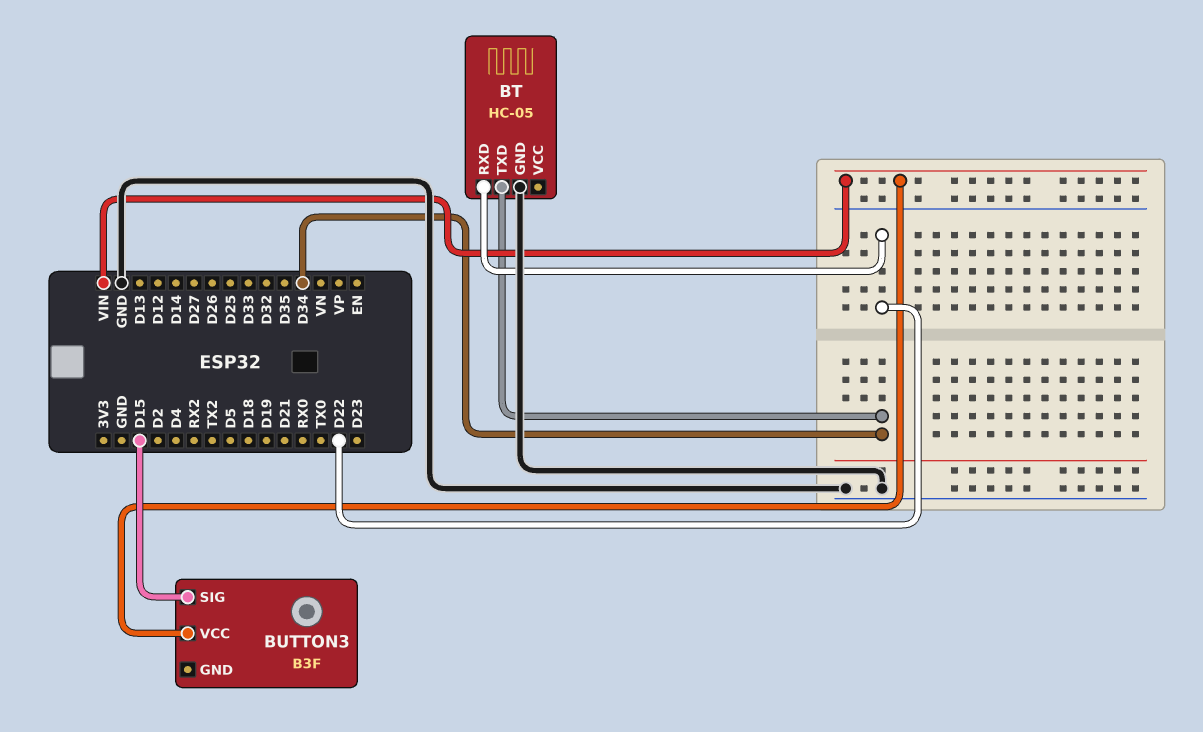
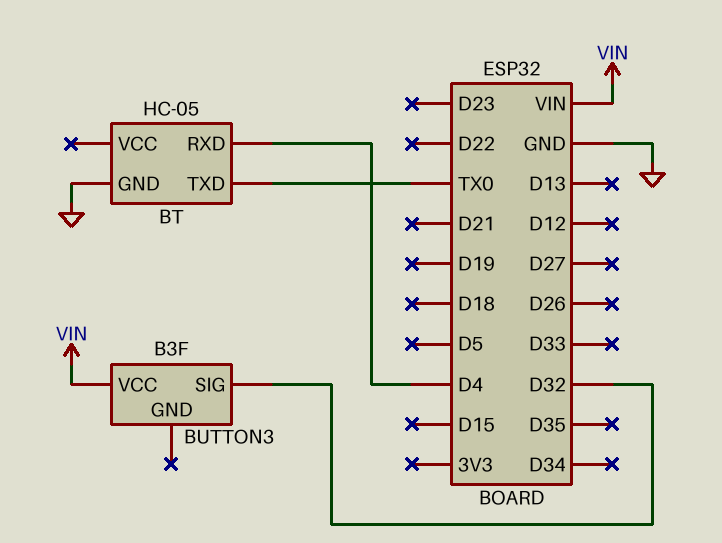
BT pin RXD: D22 -> D4
BT pin TXD: D34 -> TX0
BUTTON3 pin SIG: D15 -> D32

